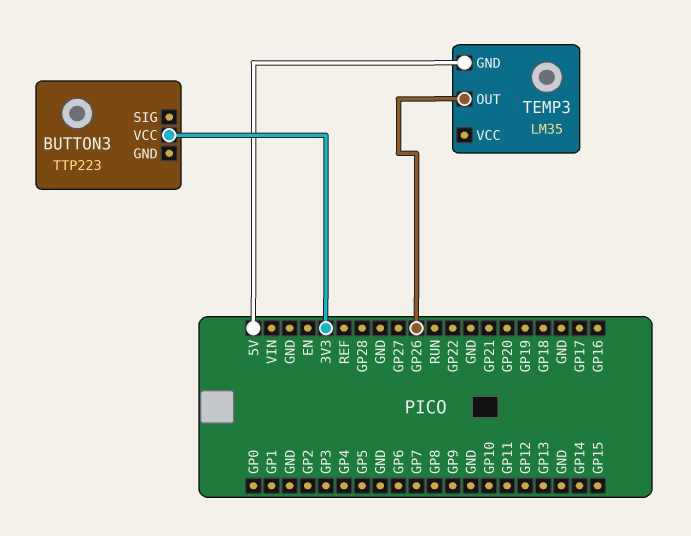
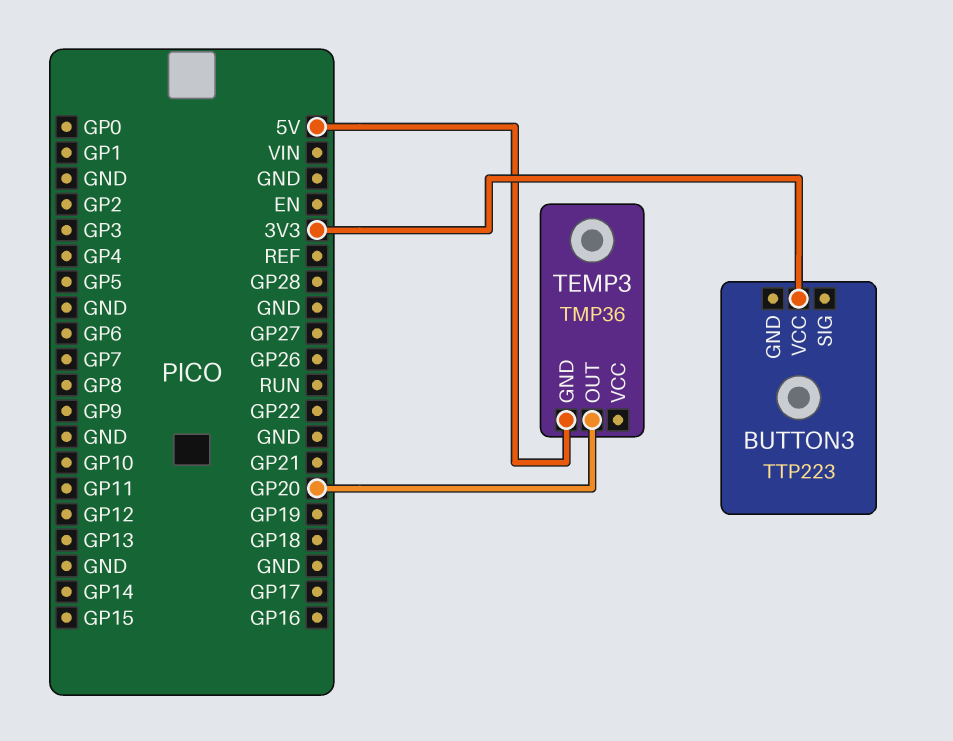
TEMP3: LM35 -> TMP36
TEMP3 pin OUT: GP26 -> GP20

